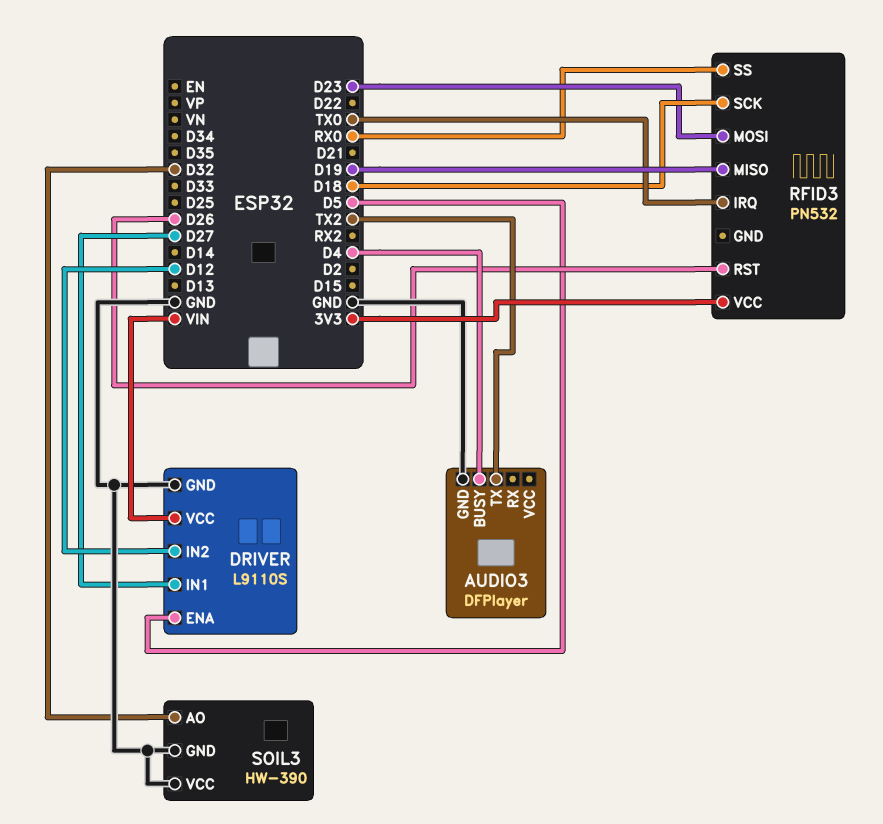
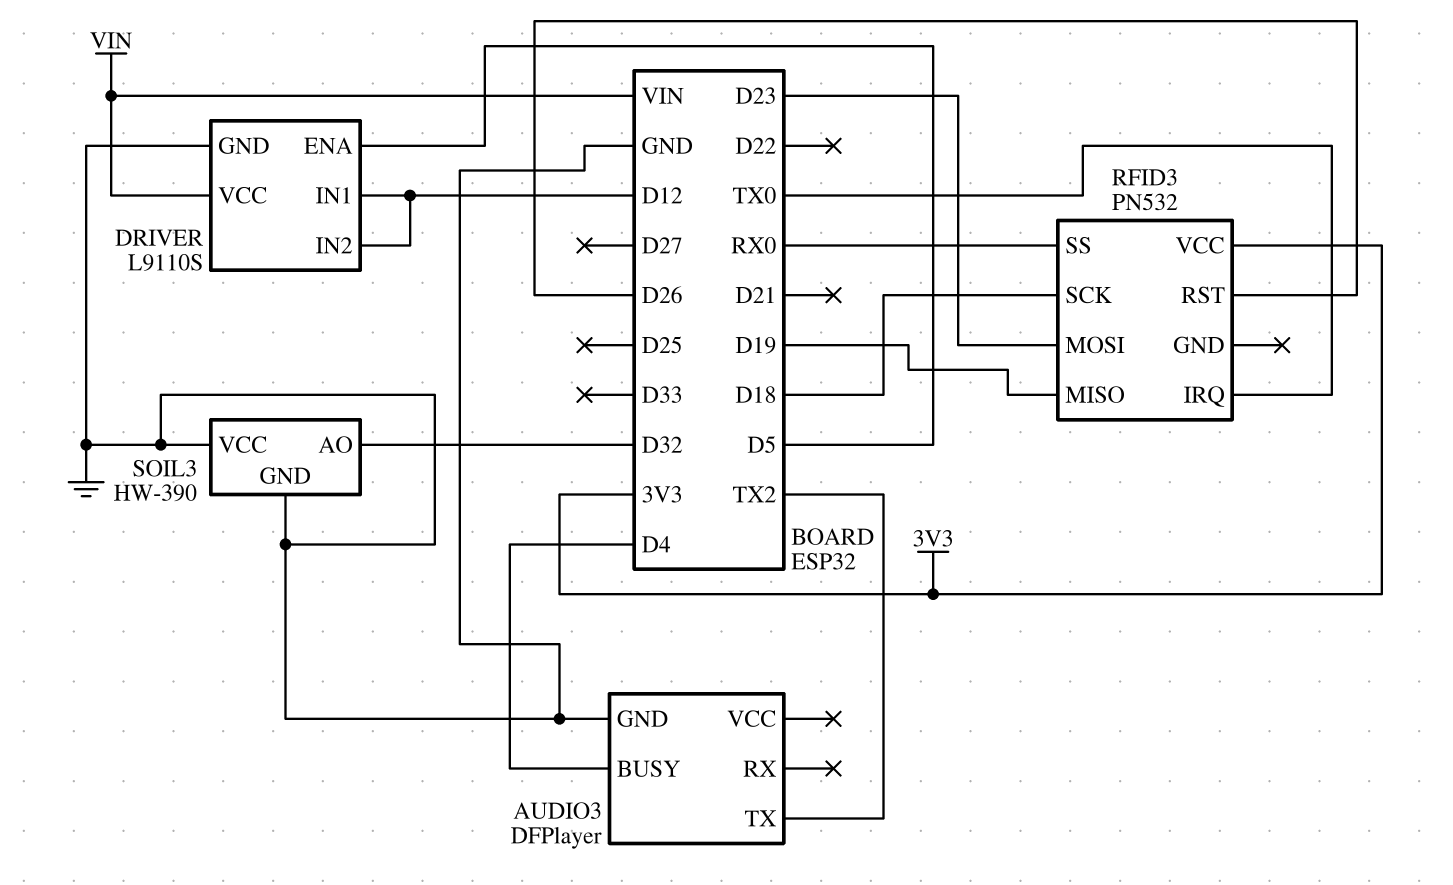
DRIVER pin IN1: D27 -> D12

